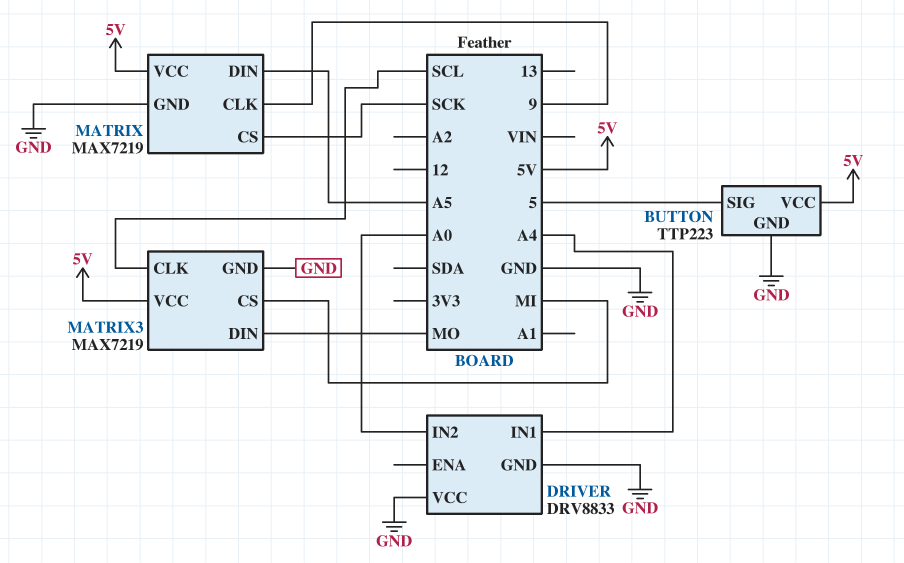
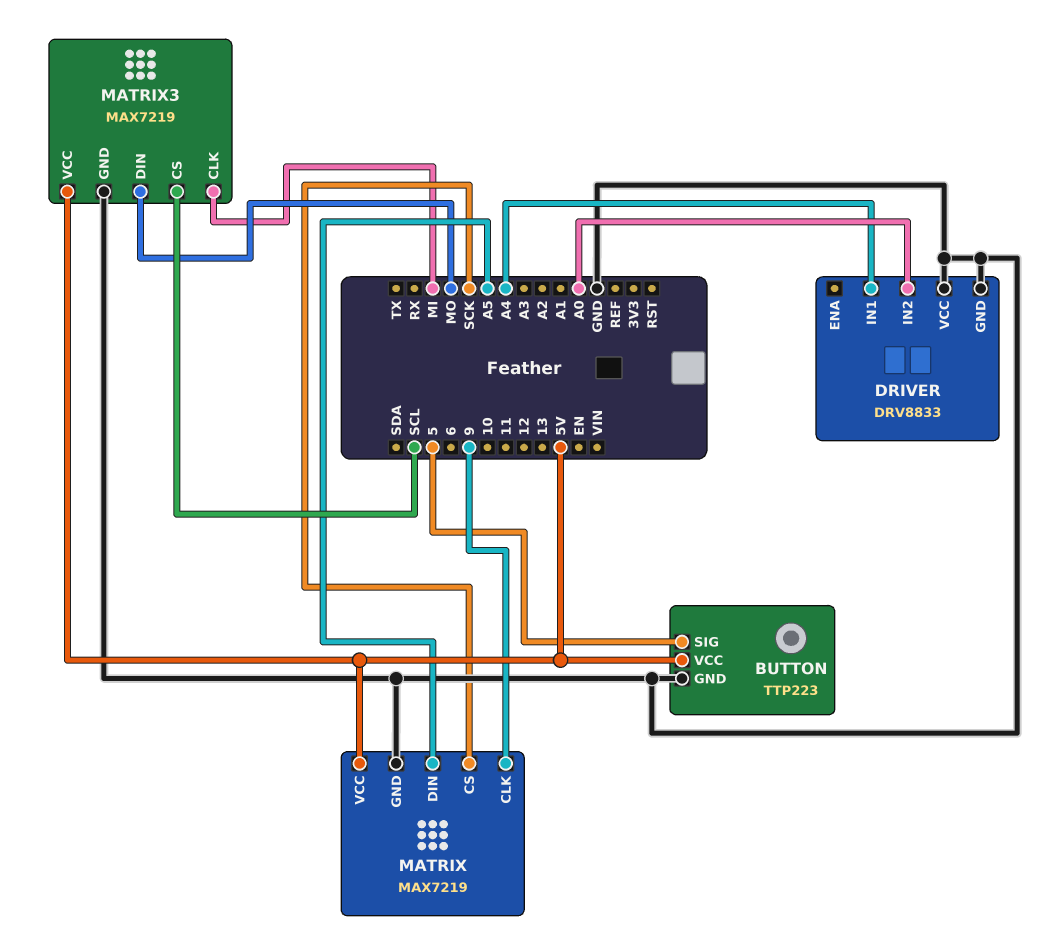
MATRIX3 pin CLK: SCL -> MI
MATRIX3 pin CS: MI -> SCL

